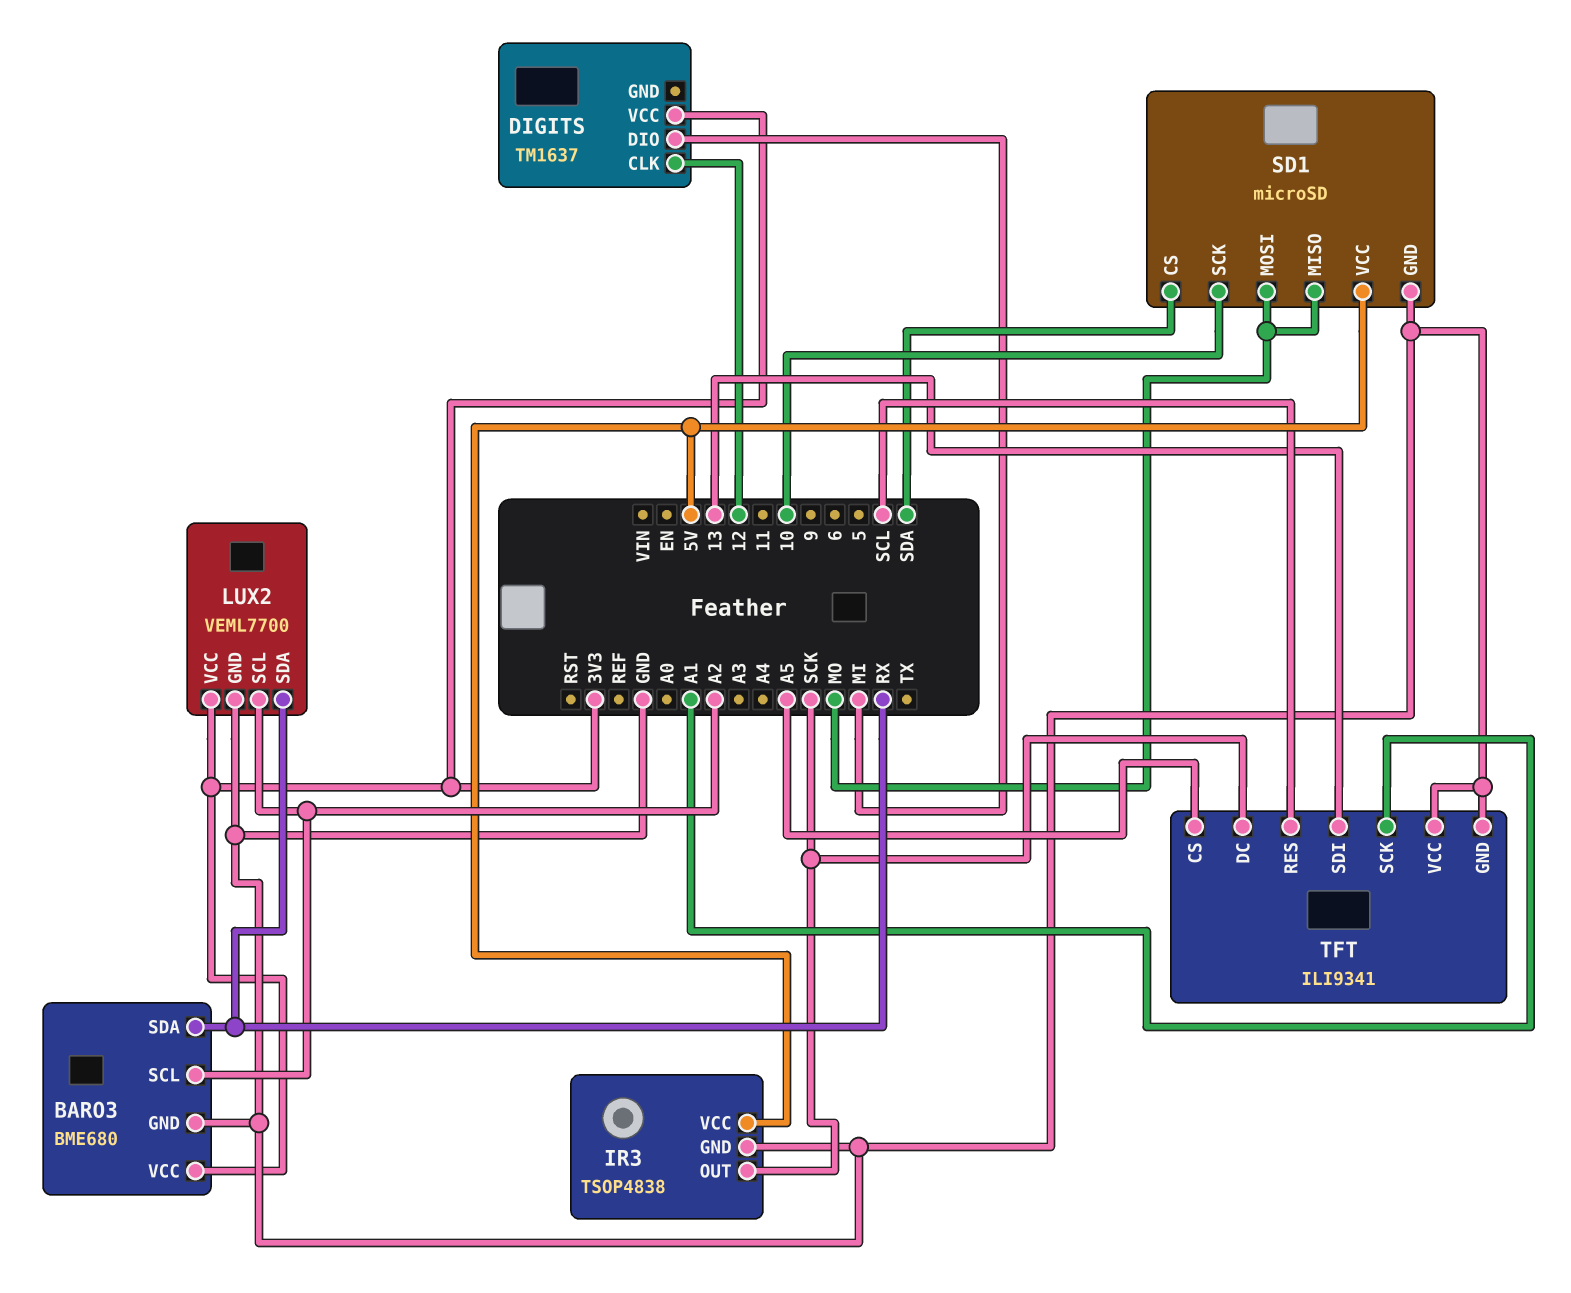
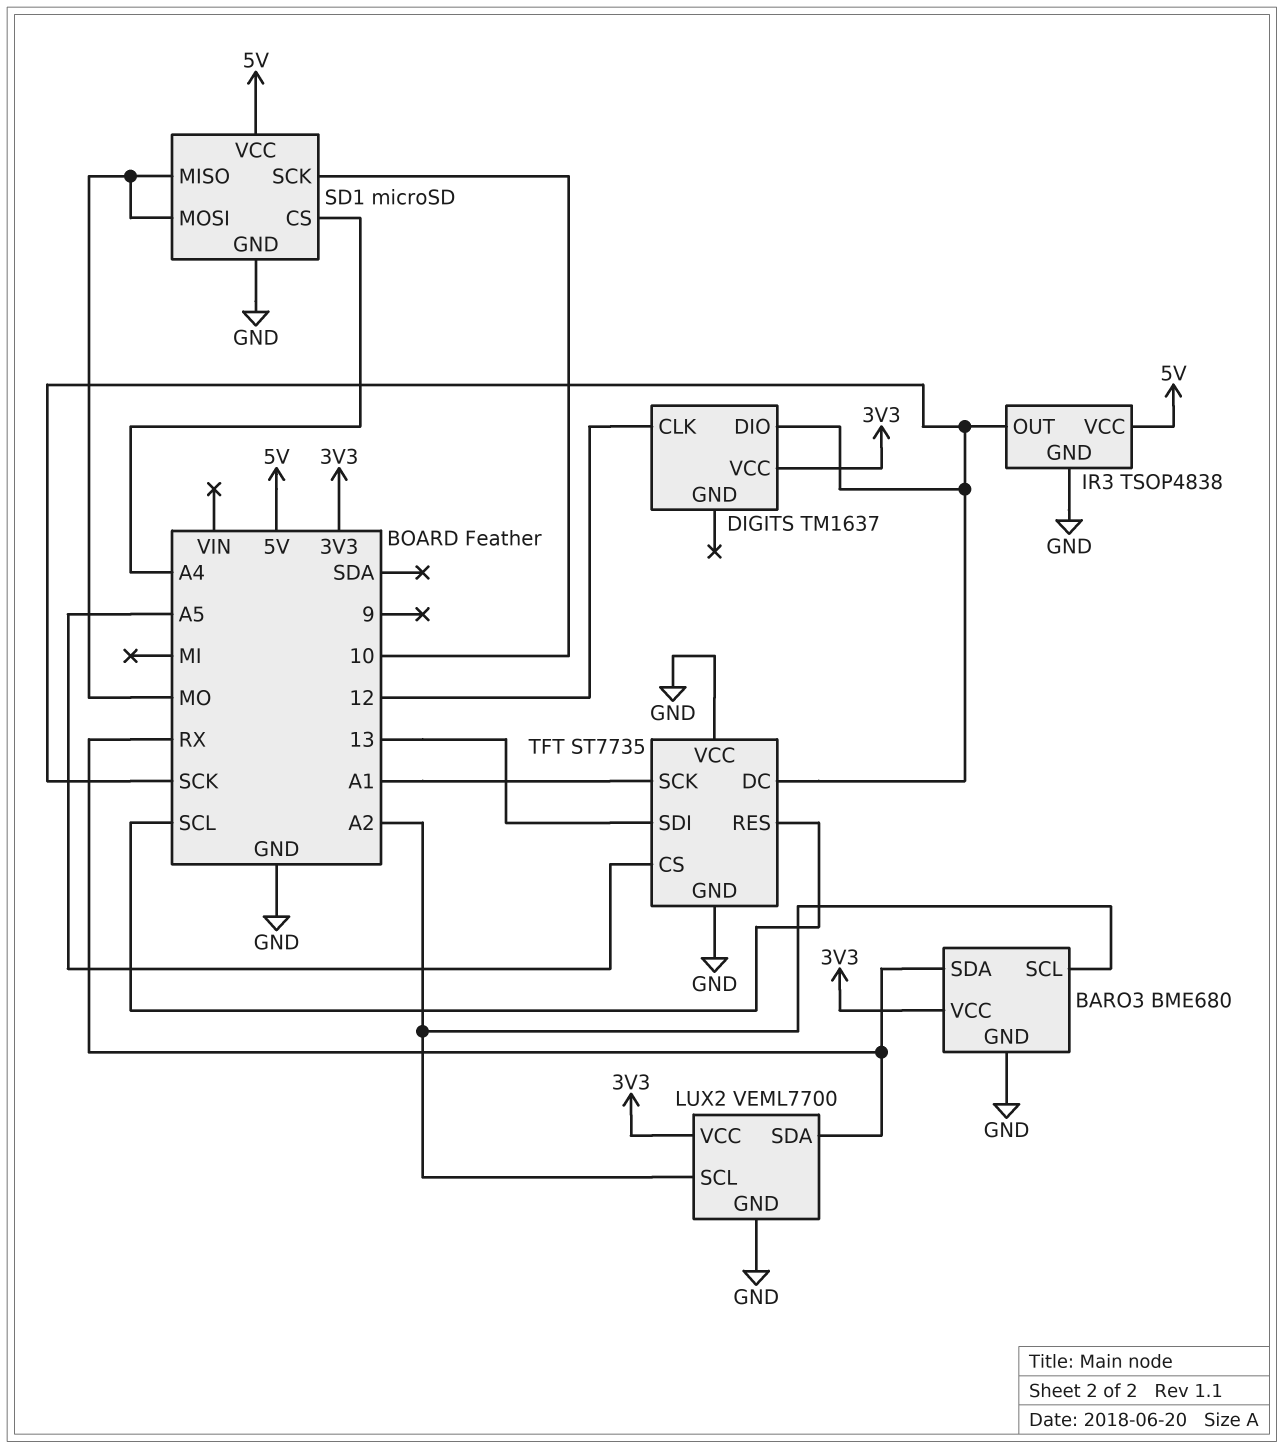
DIGITS pin DIO: MI -> SCK
SD1 pin CS: SDA -> A4
TFT: ILI9341 -> ST7735

